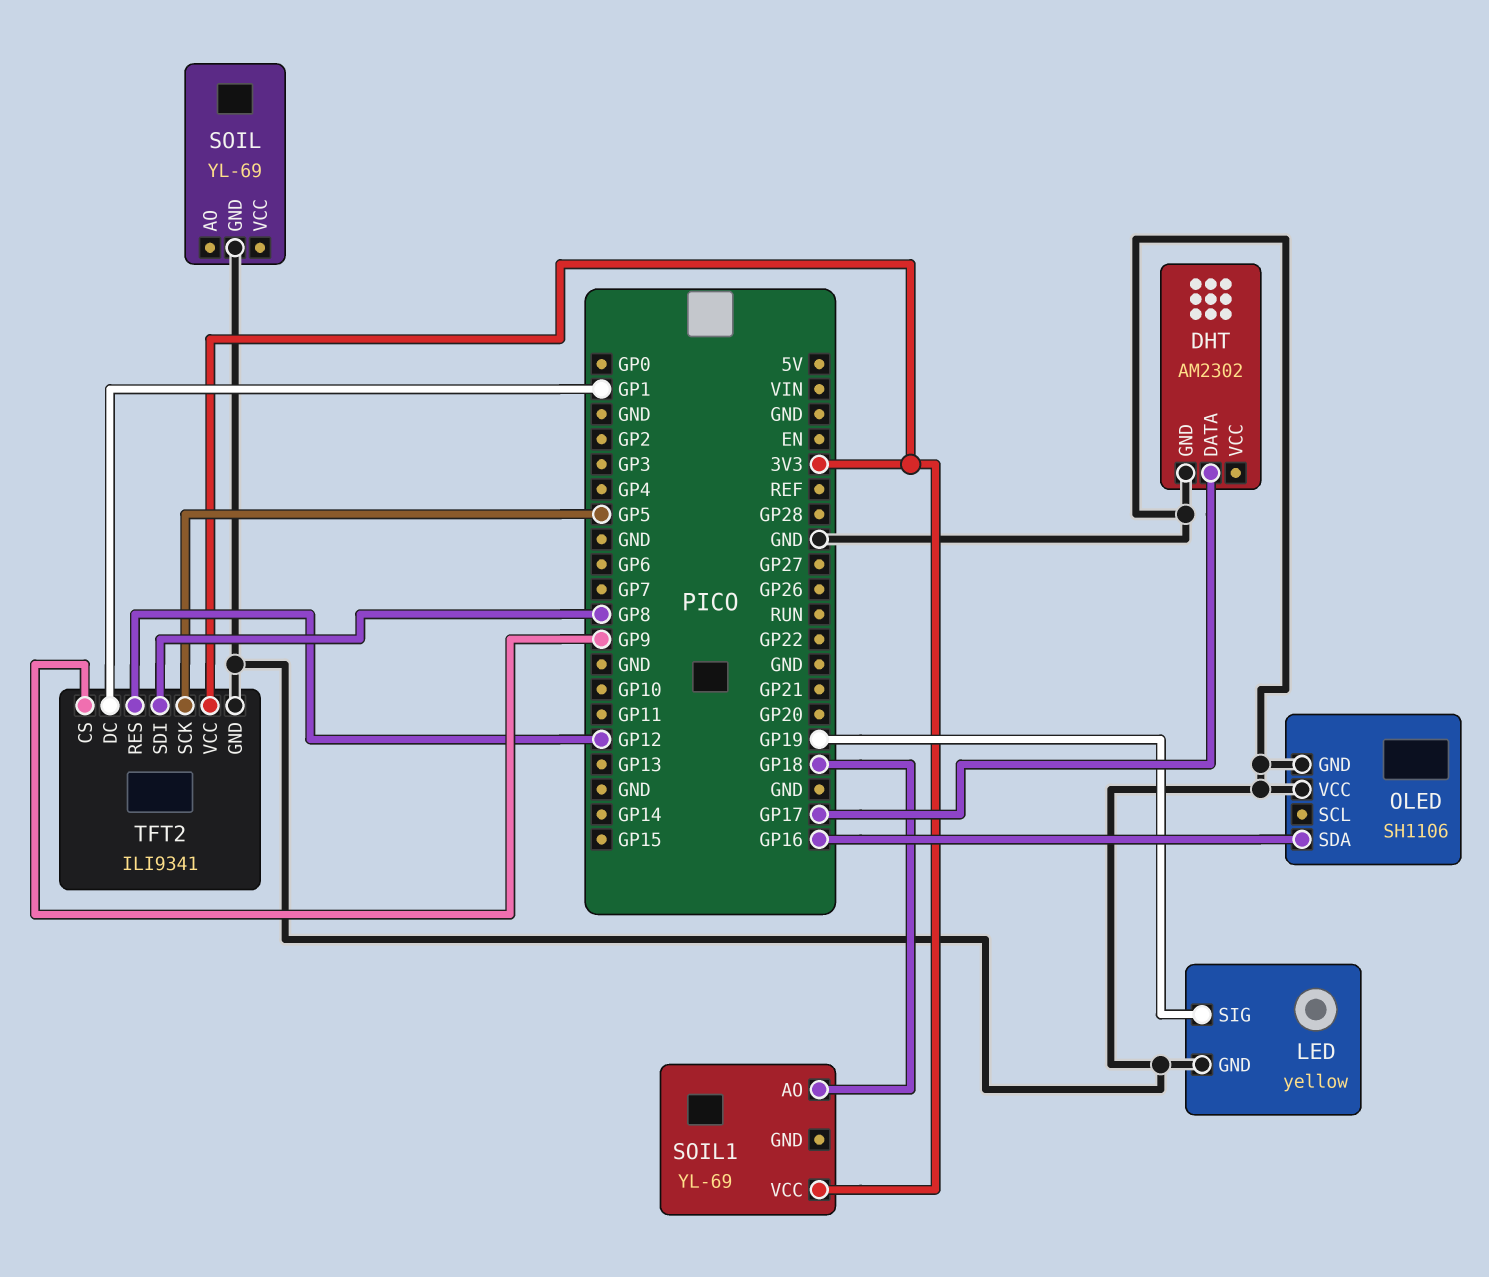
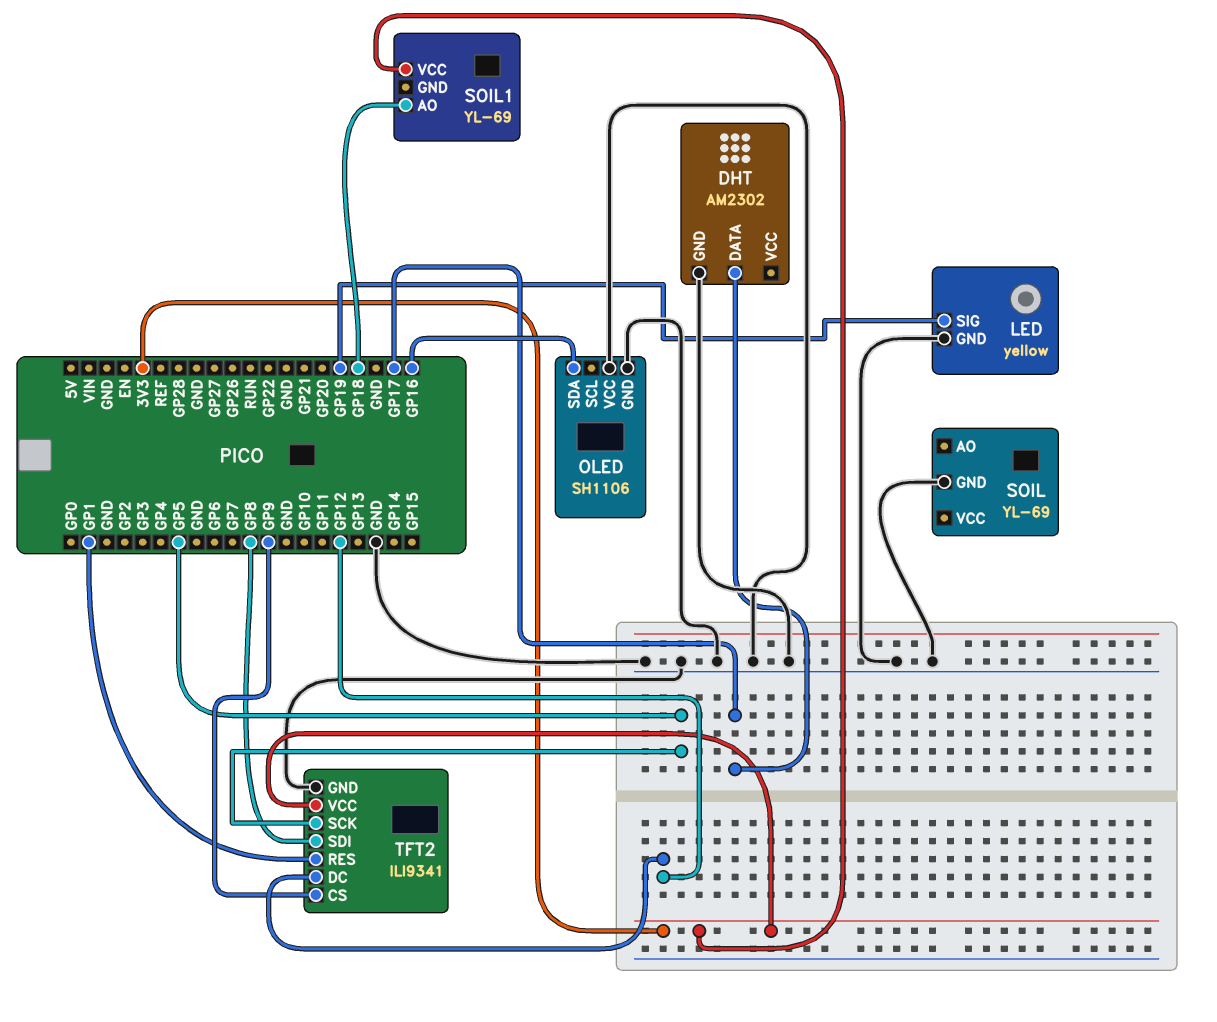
TFT2 pin DC: GP1 -> GP12
TFT2 pin RES: GP12 -> GP1

